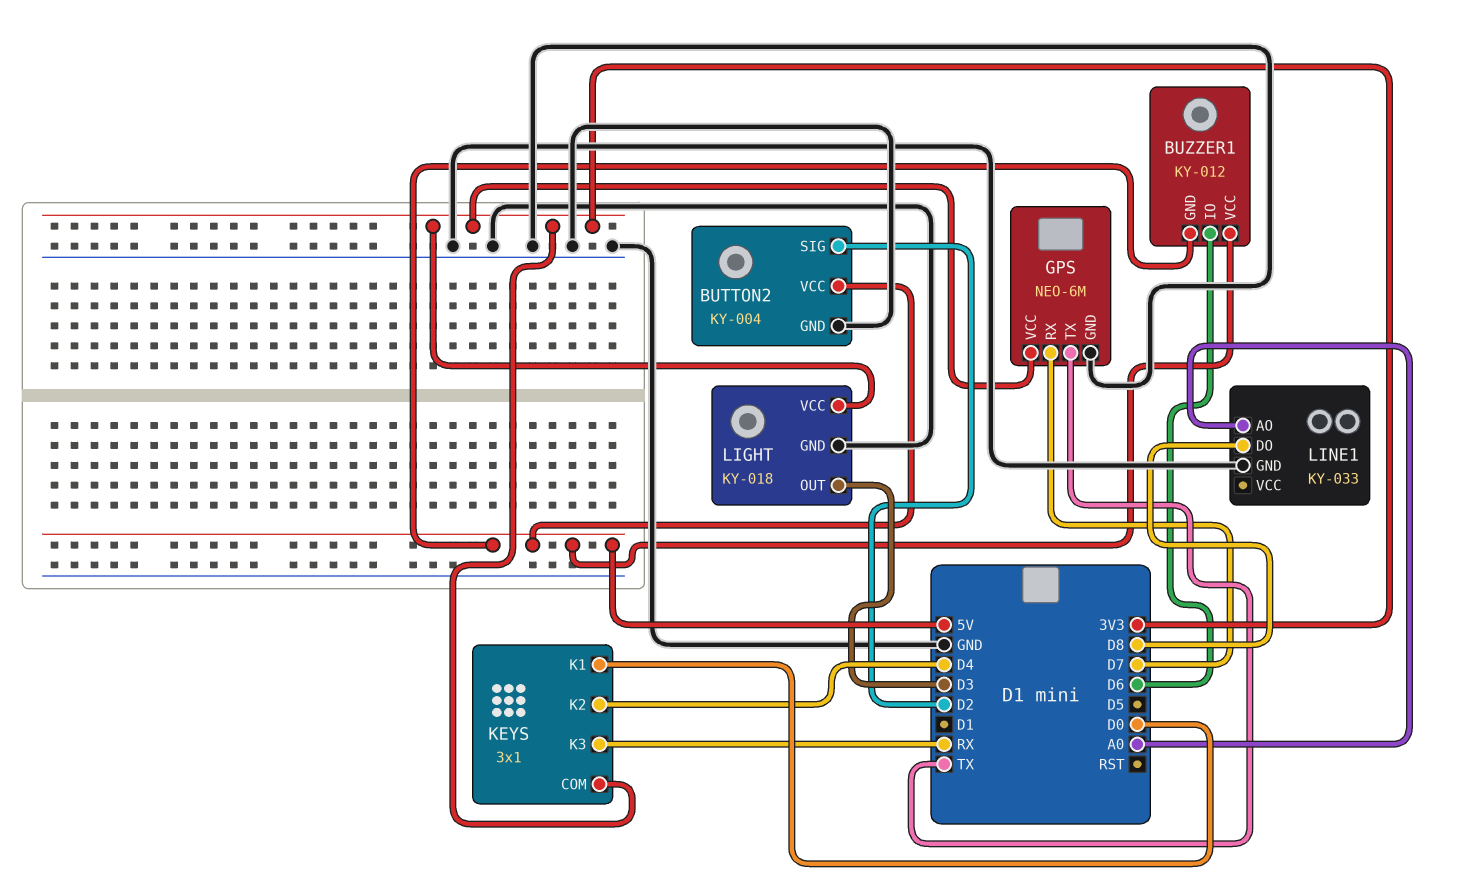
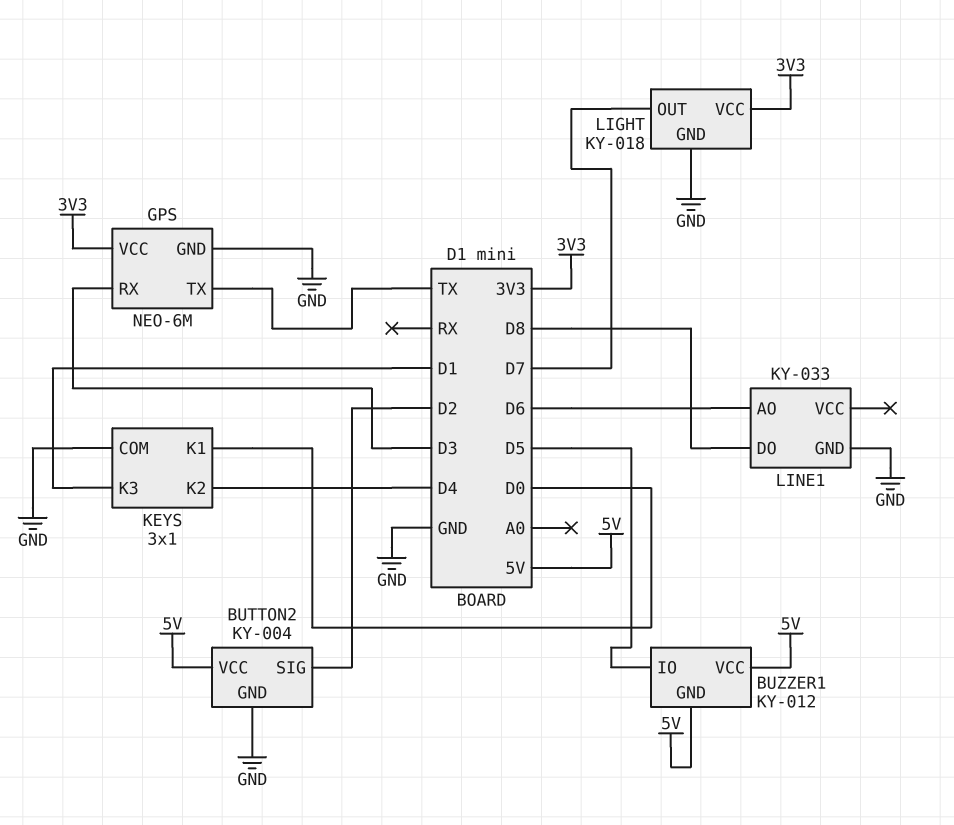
BUZZER1 pin IO: D6 -> D5
GPS pin RX: D7 -> D3
KEYS pin COM: 3V3 -> GND
KEYS pin K3: RX -> D1
LIGHT pin OUT: D3 -> D7
LINE1 pin AO: A0 -> D6

